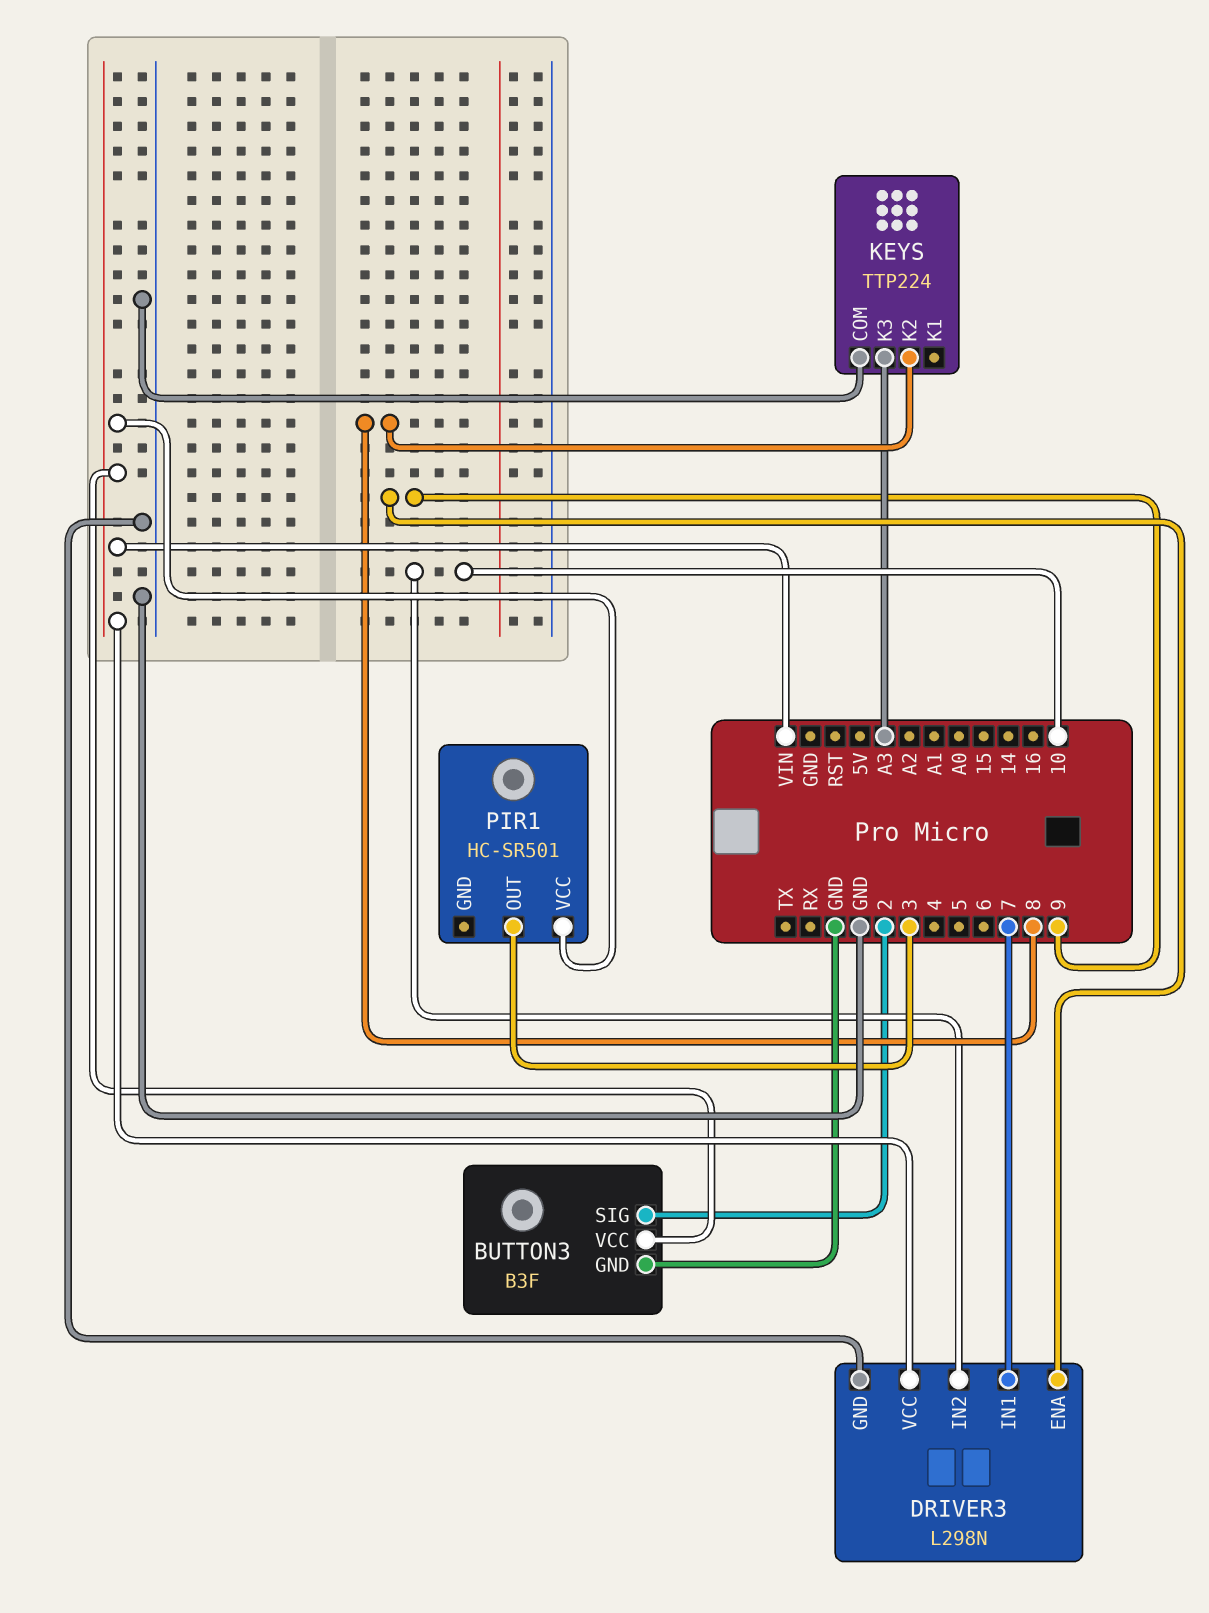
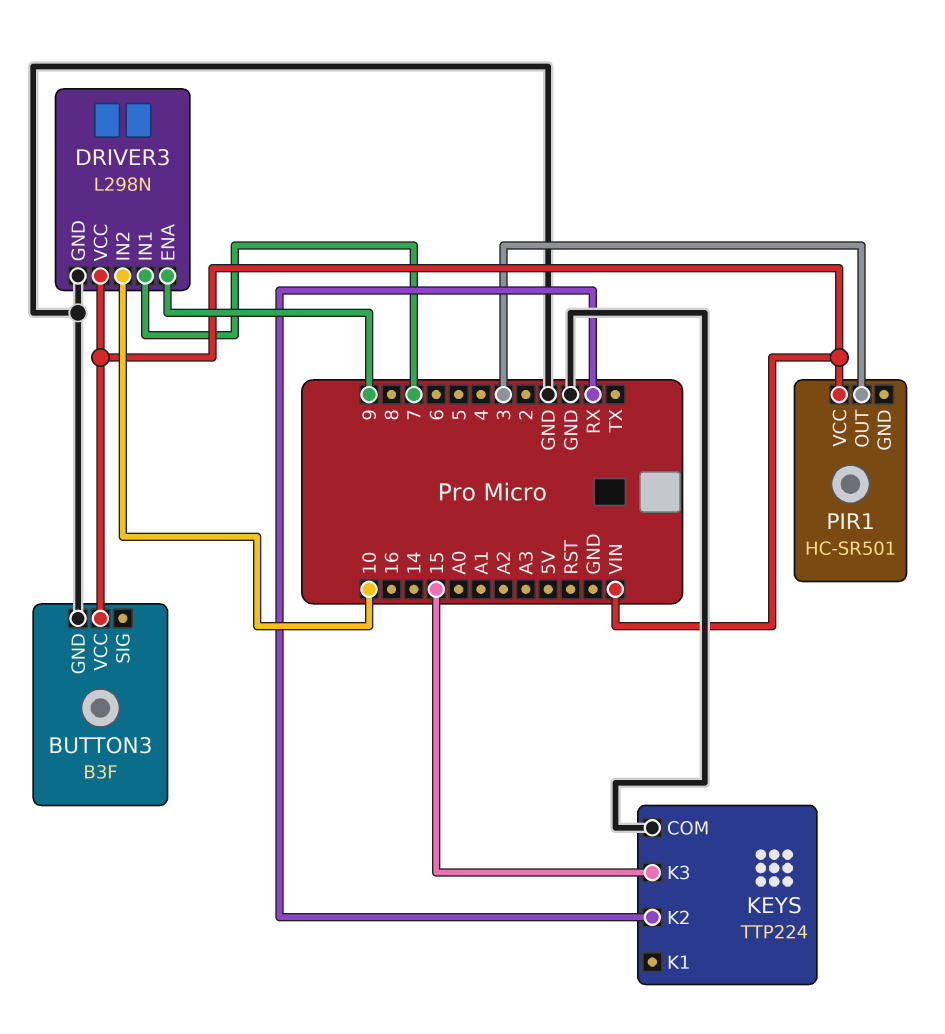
BUTTON3 pin SIG: 2 -> none
KEYS pin K2: 8 -> RX
KEYS pin K3: A3 -> 15

